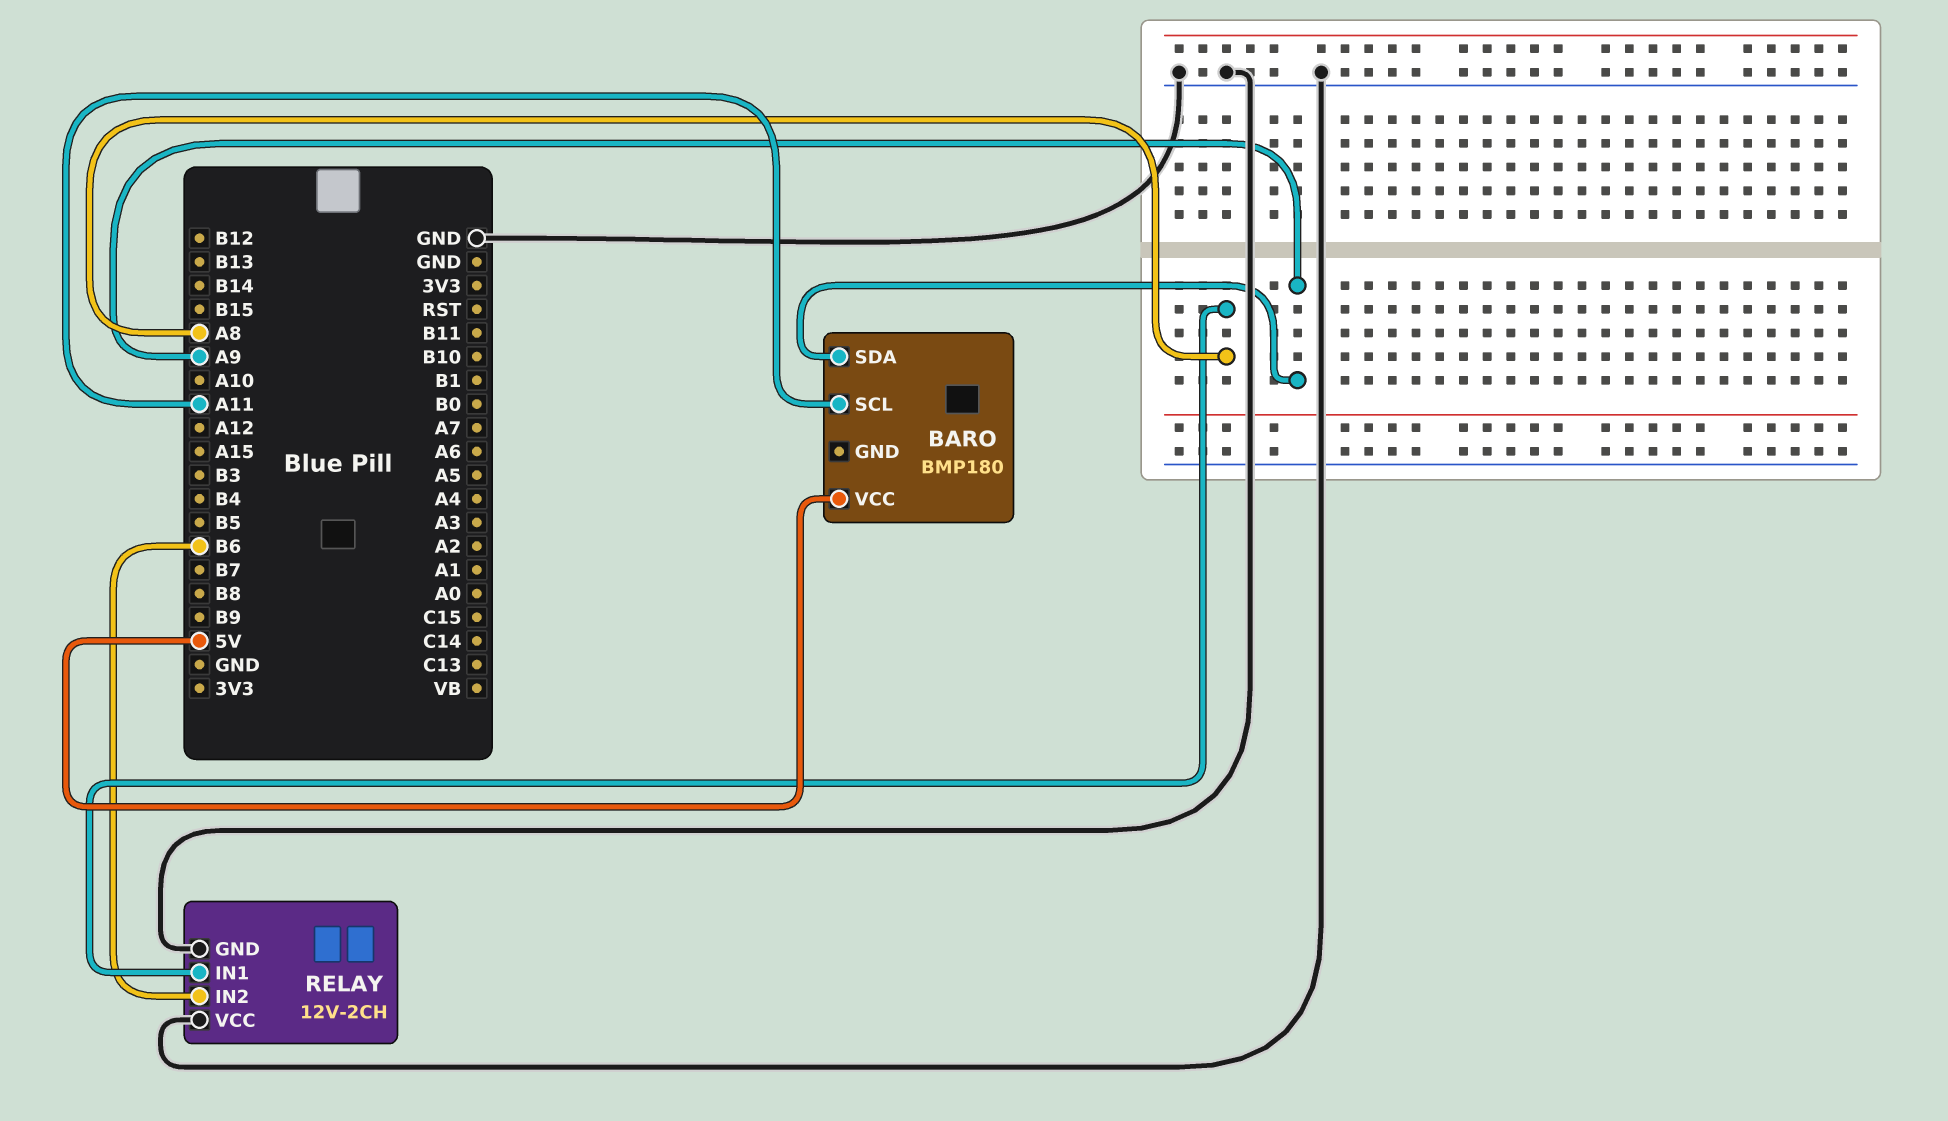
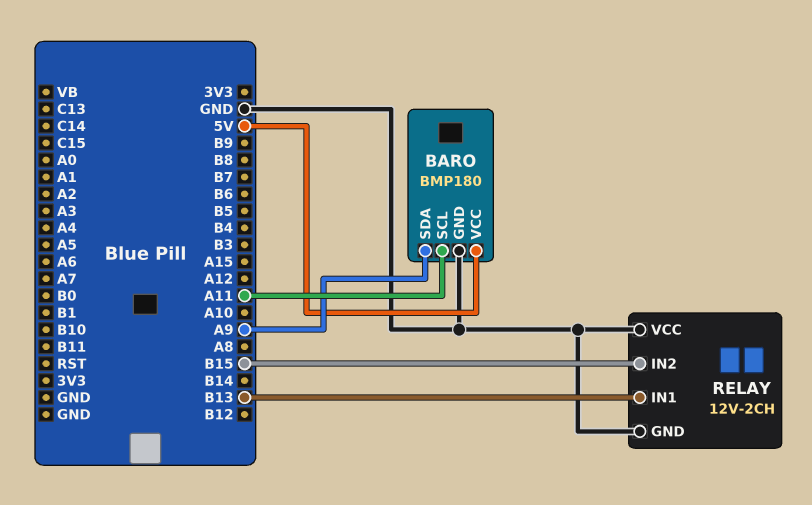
BARO pin GND: none -> GND
RELAY pin IN1: A8 -> B13
RELAY pin IN2: B6 -> B15

